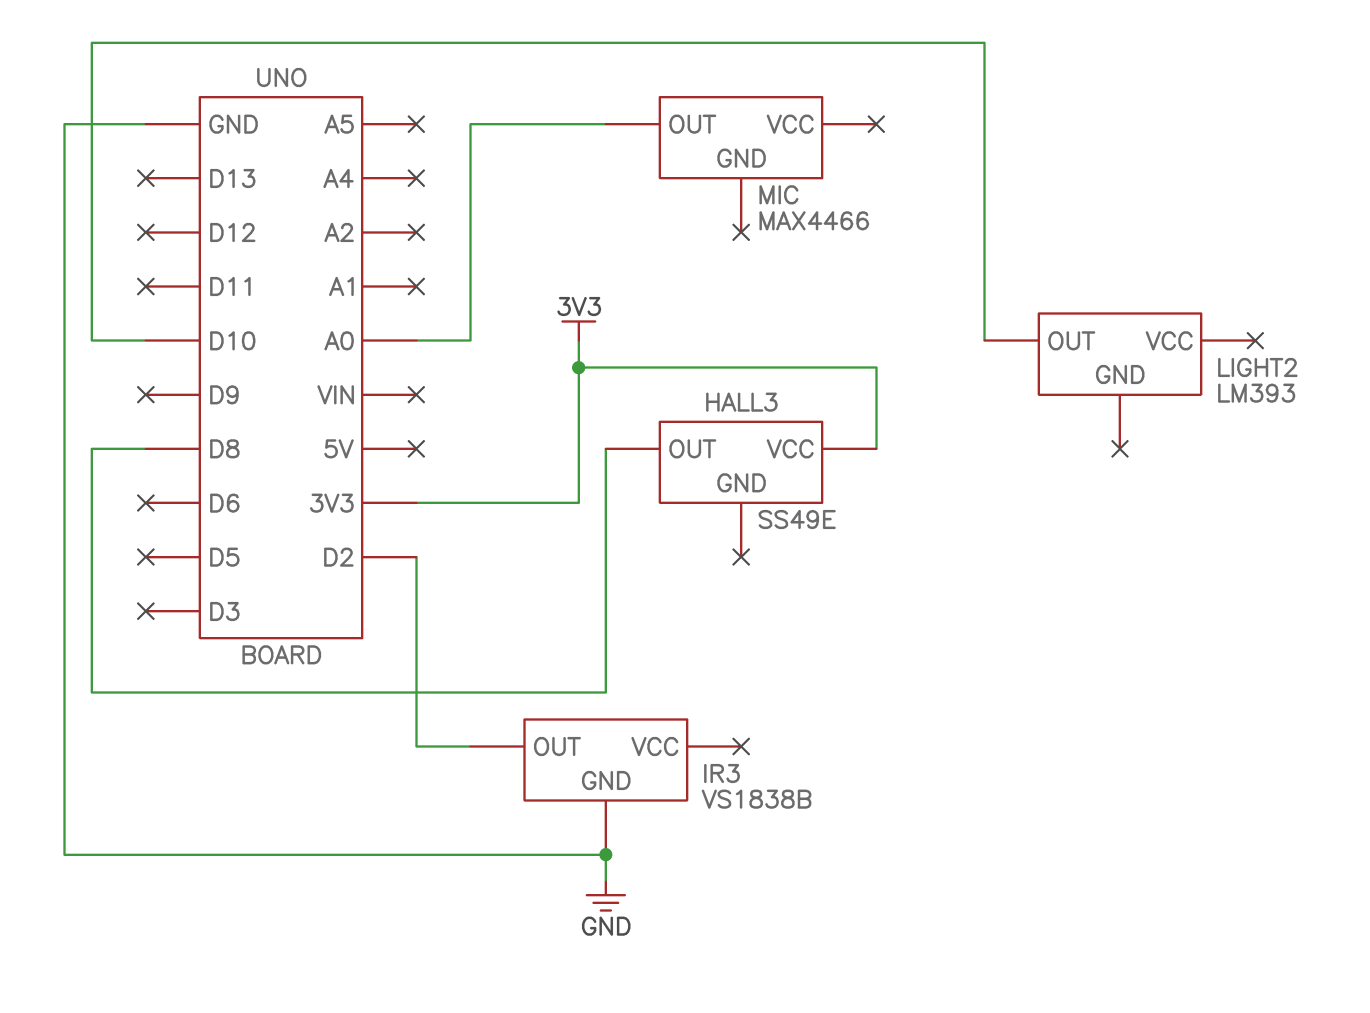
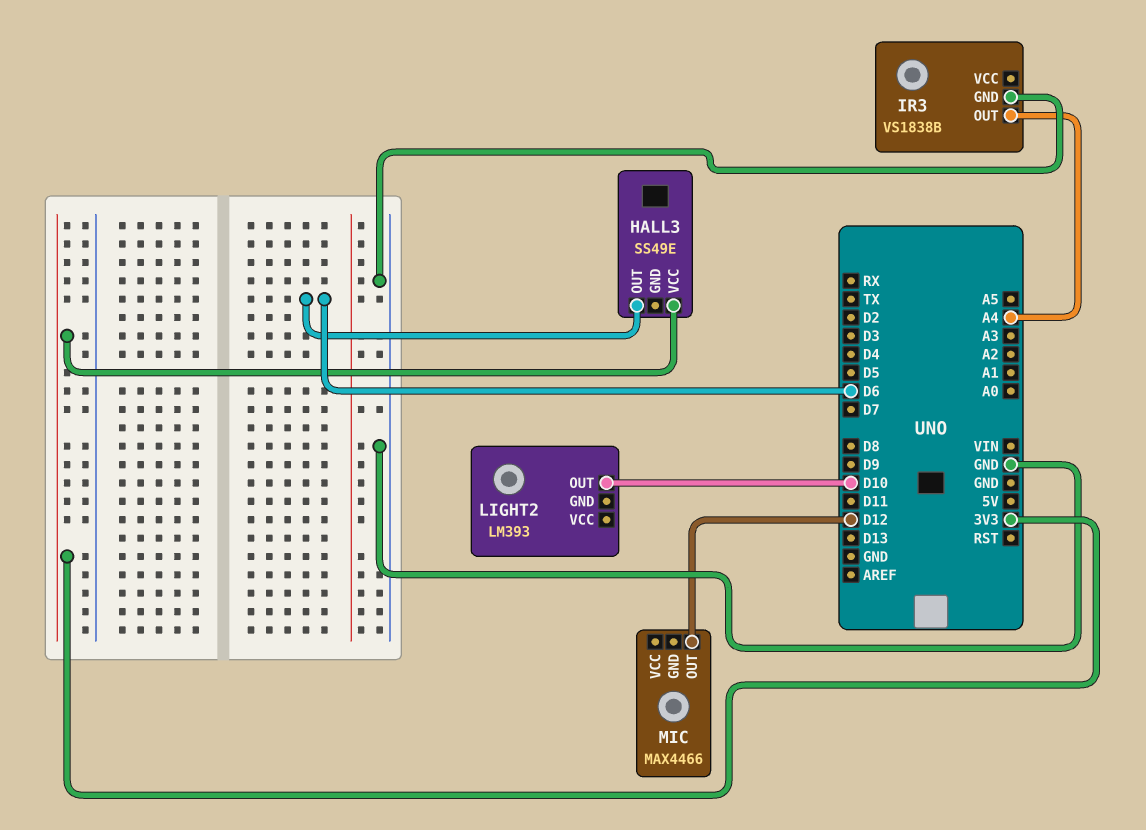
HALL3 pin OUT: D8 -> D6
IR3 pin OUT: D2 -> A4
MIC pin OUT: A0 -> D12

